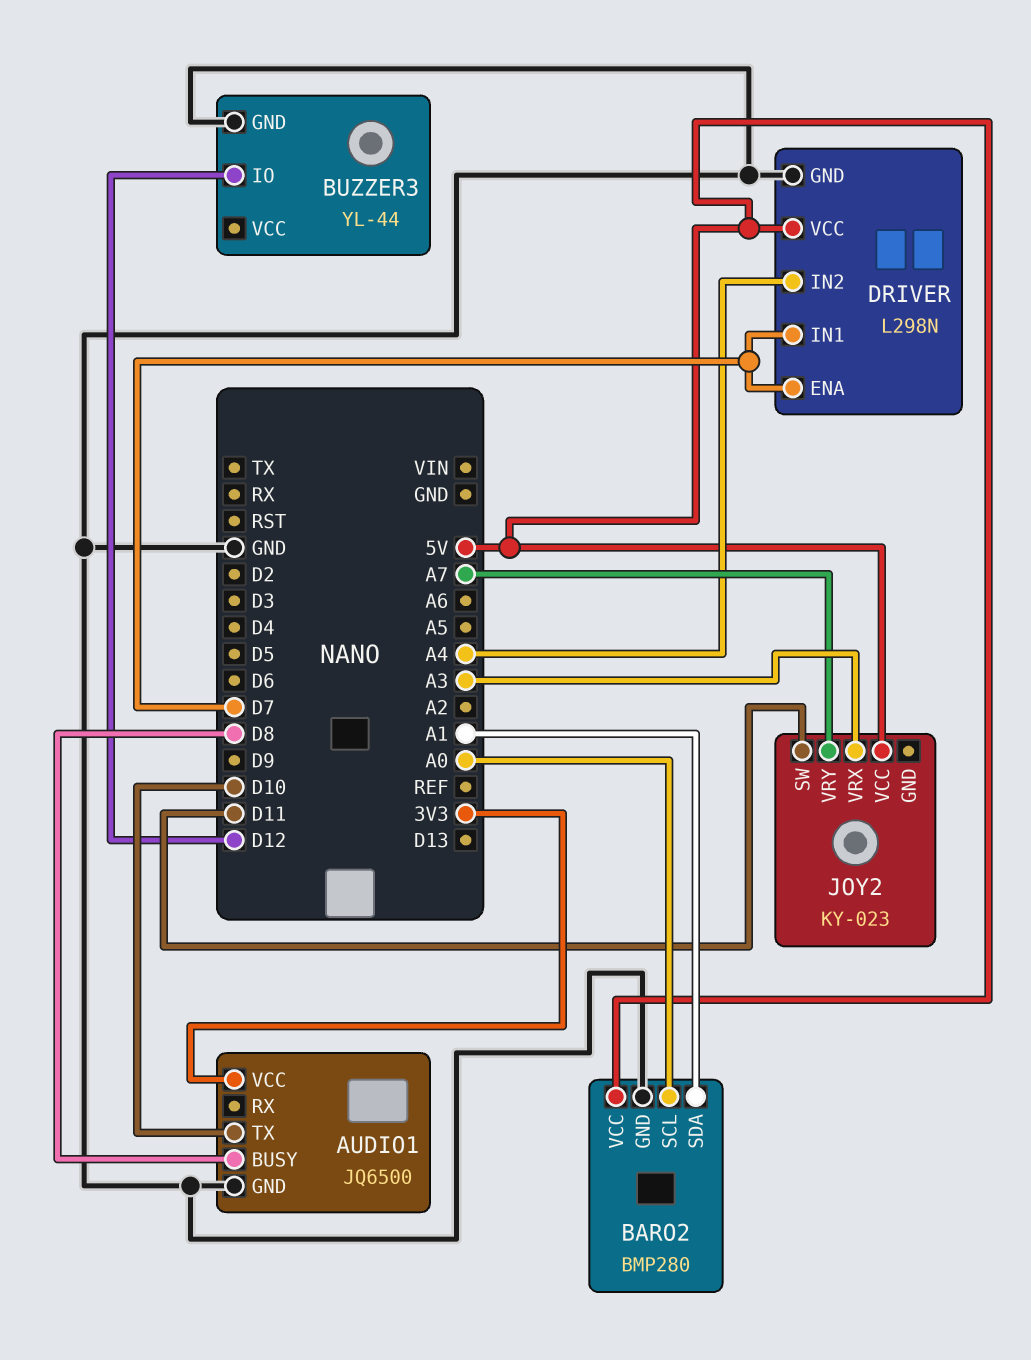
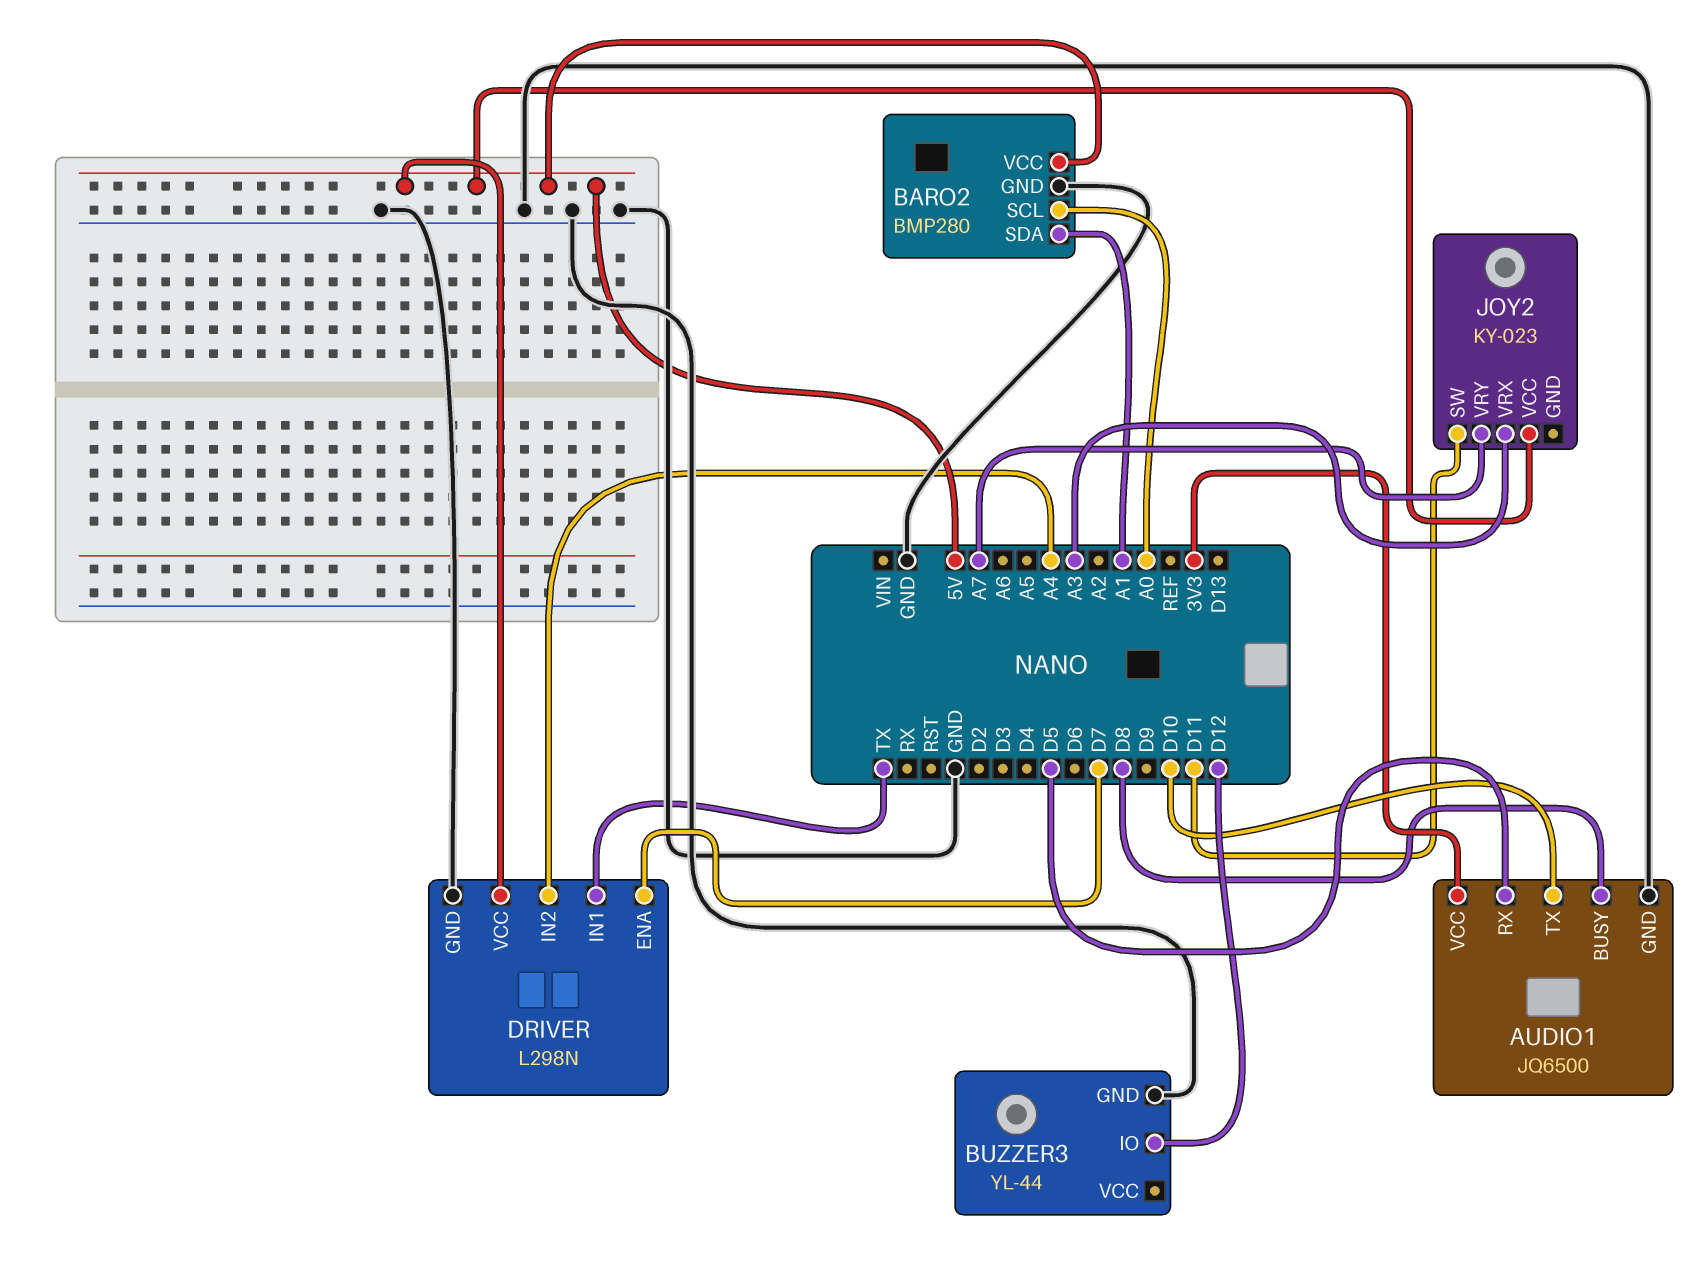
AUDIO1 pin RX: none -> D5
DRIVER pin IN1: D7 -> TX

